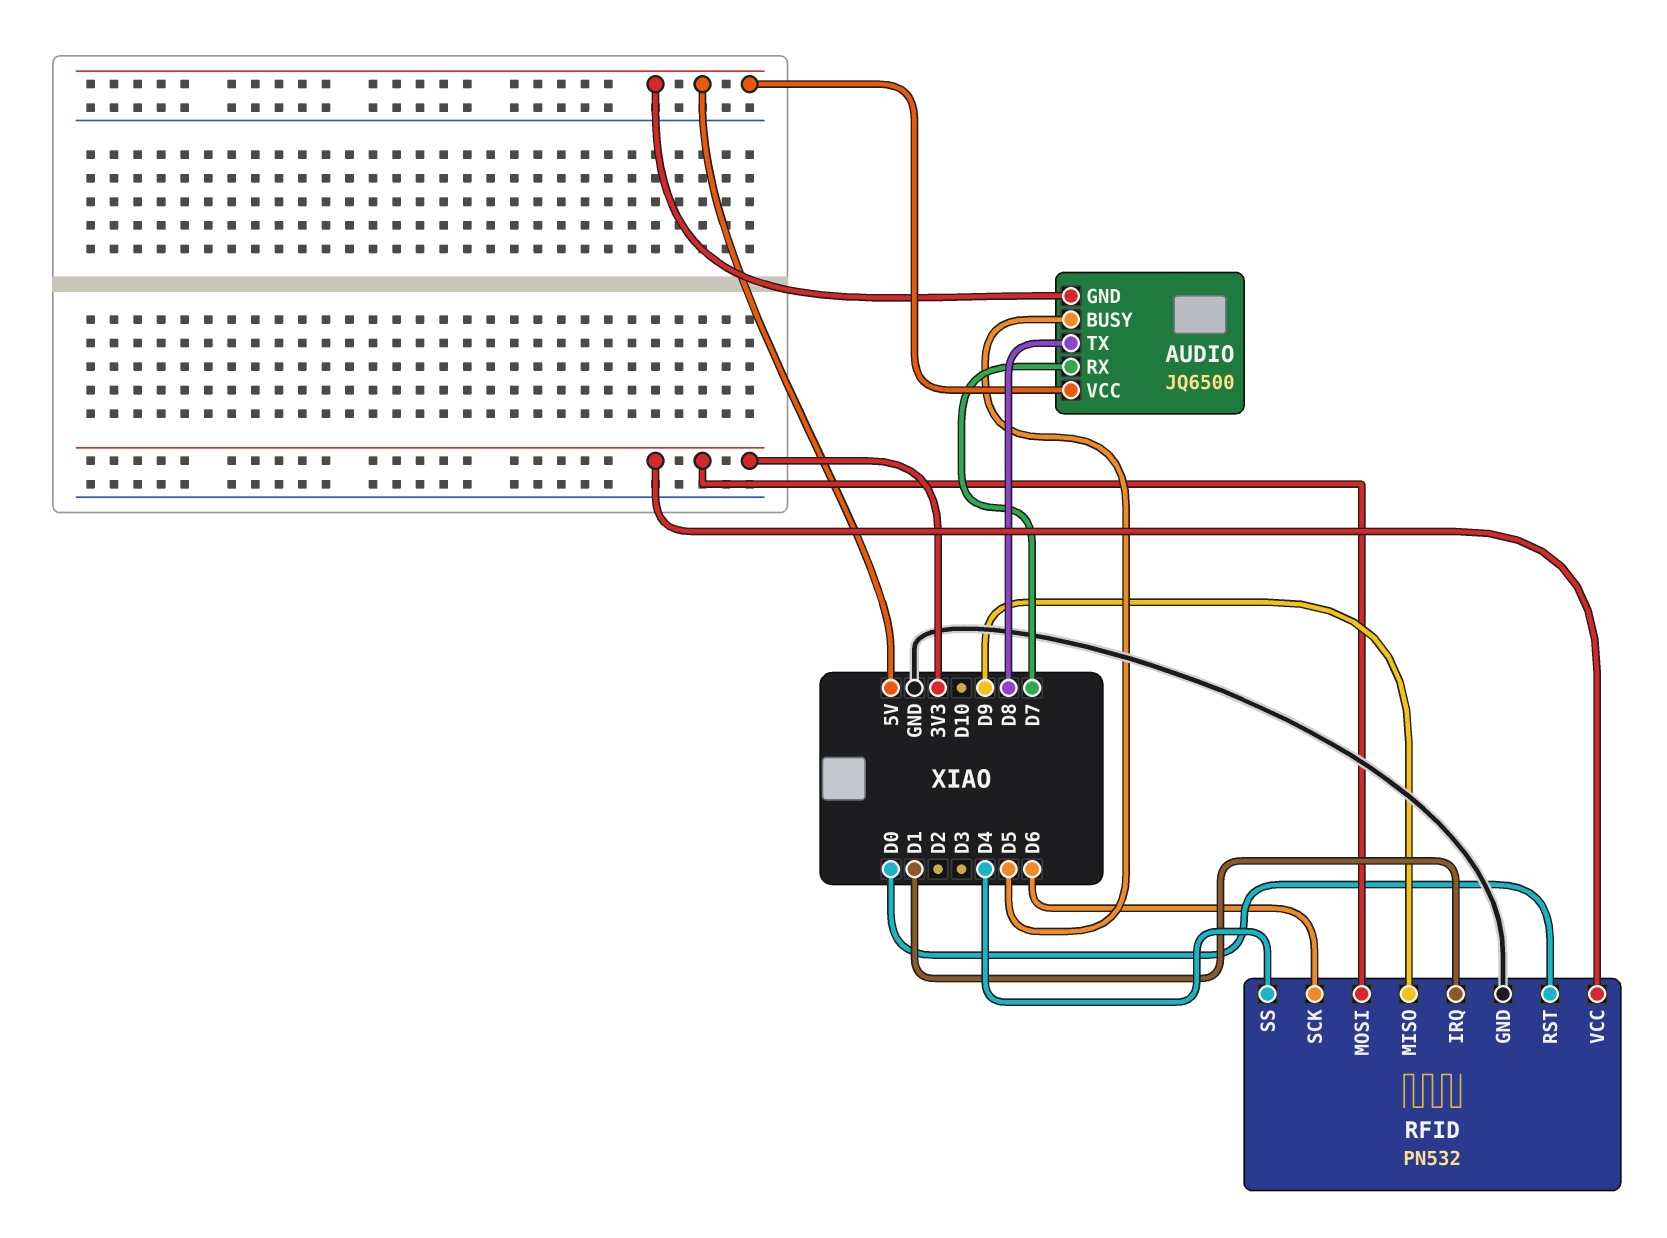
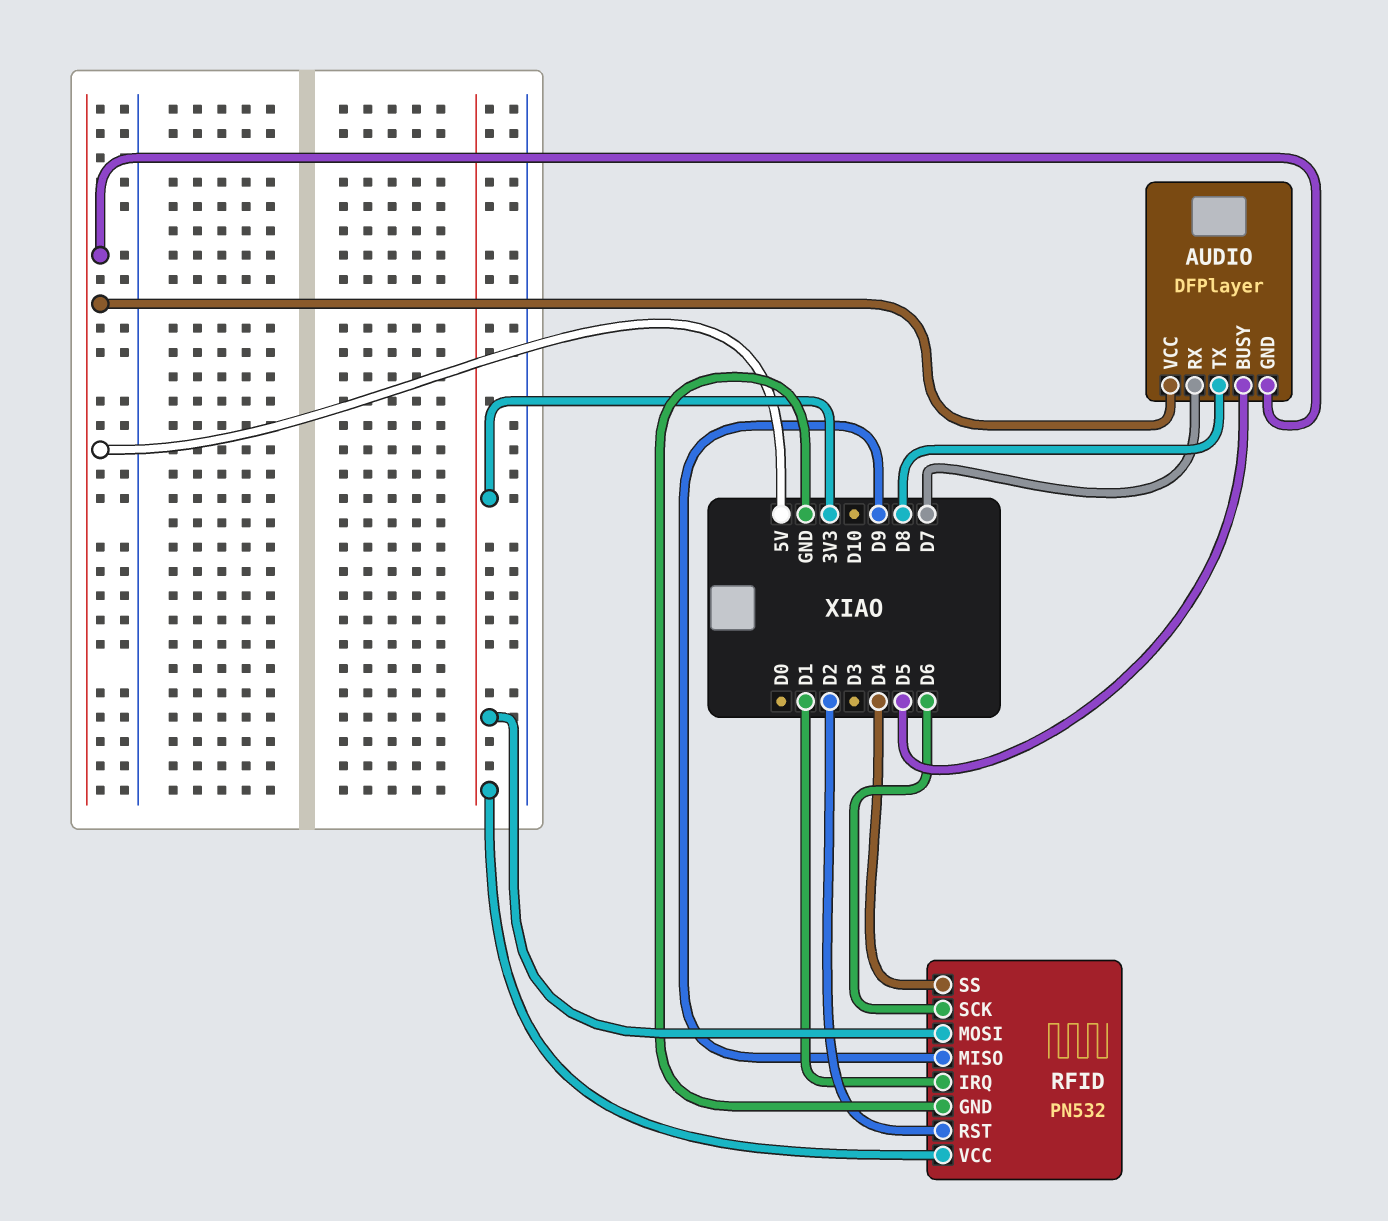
AUDIO: JQ6500 -> DFPlayer
RFID pin RST: D0 -> D2

